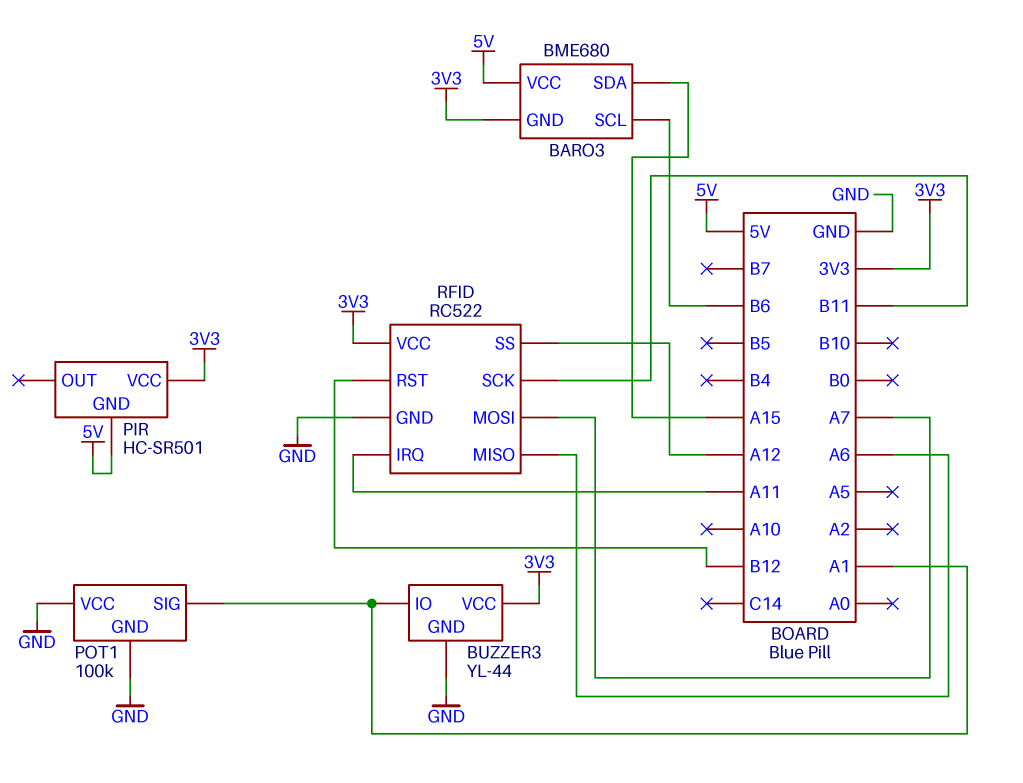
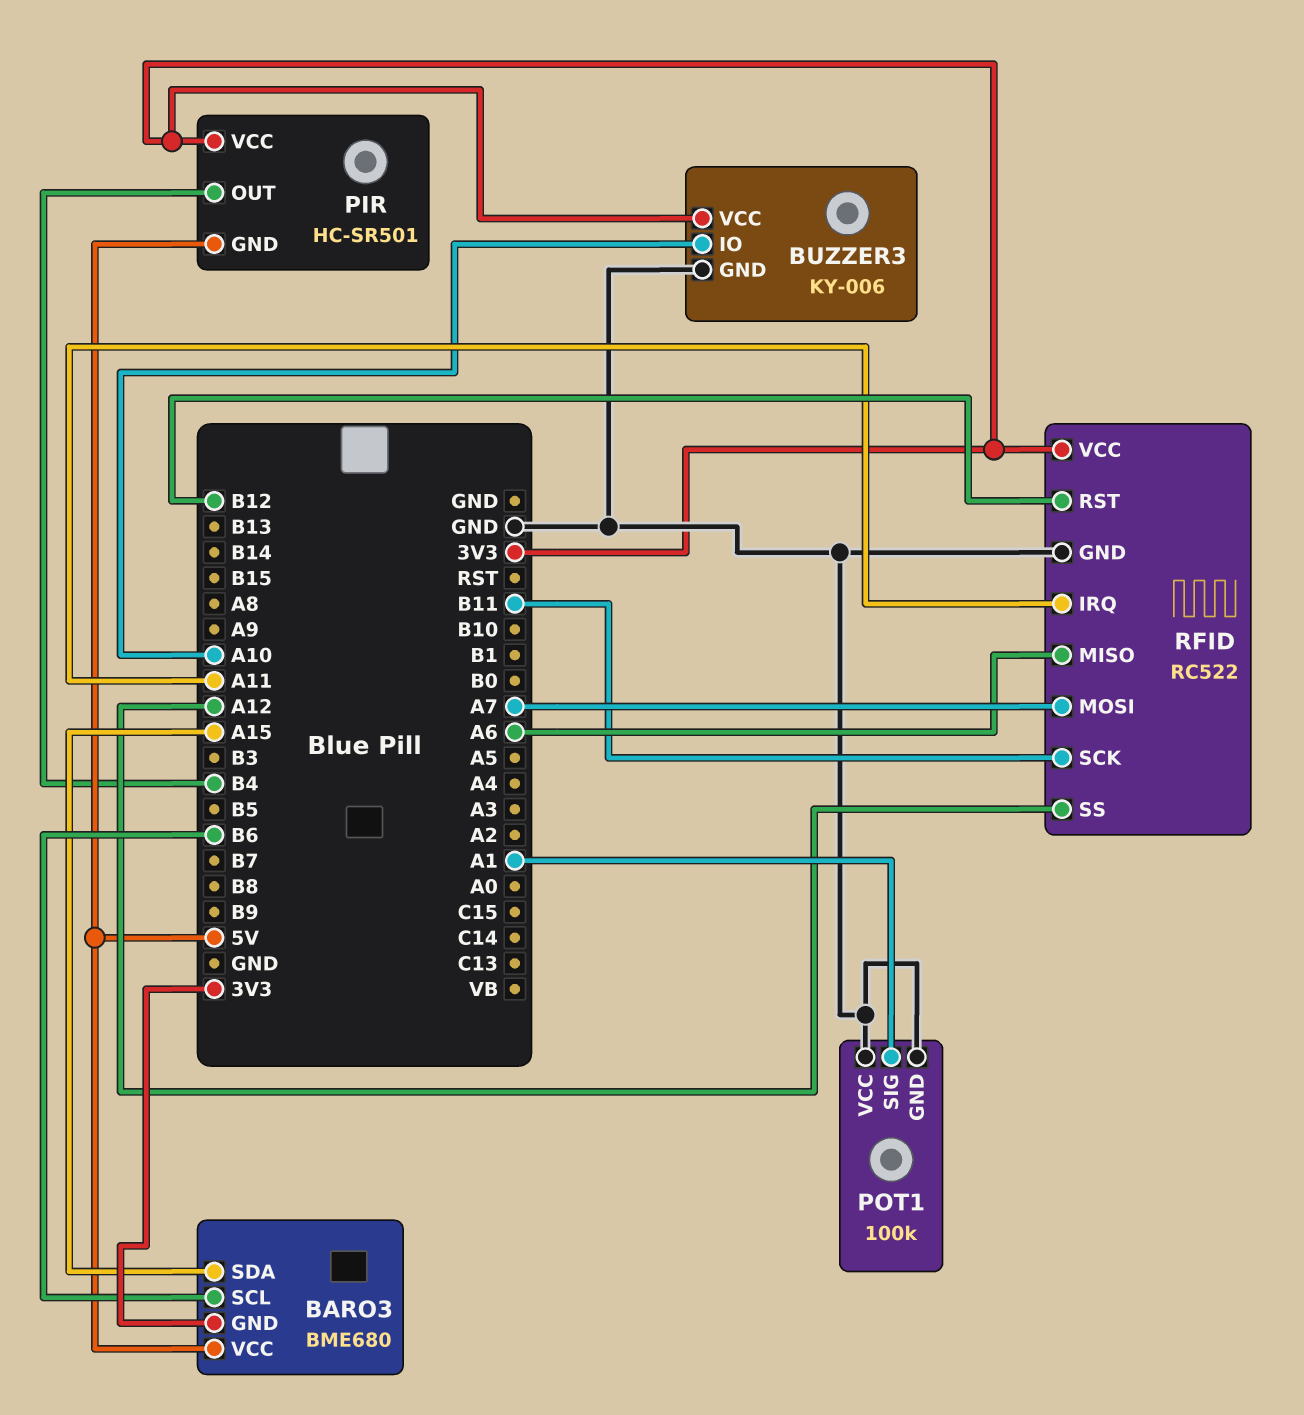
BUZZER3: YL-44 -> KY-006
BUZZER3 pin IO: A1 -> A10
PIR pin OUT: none -> B4

